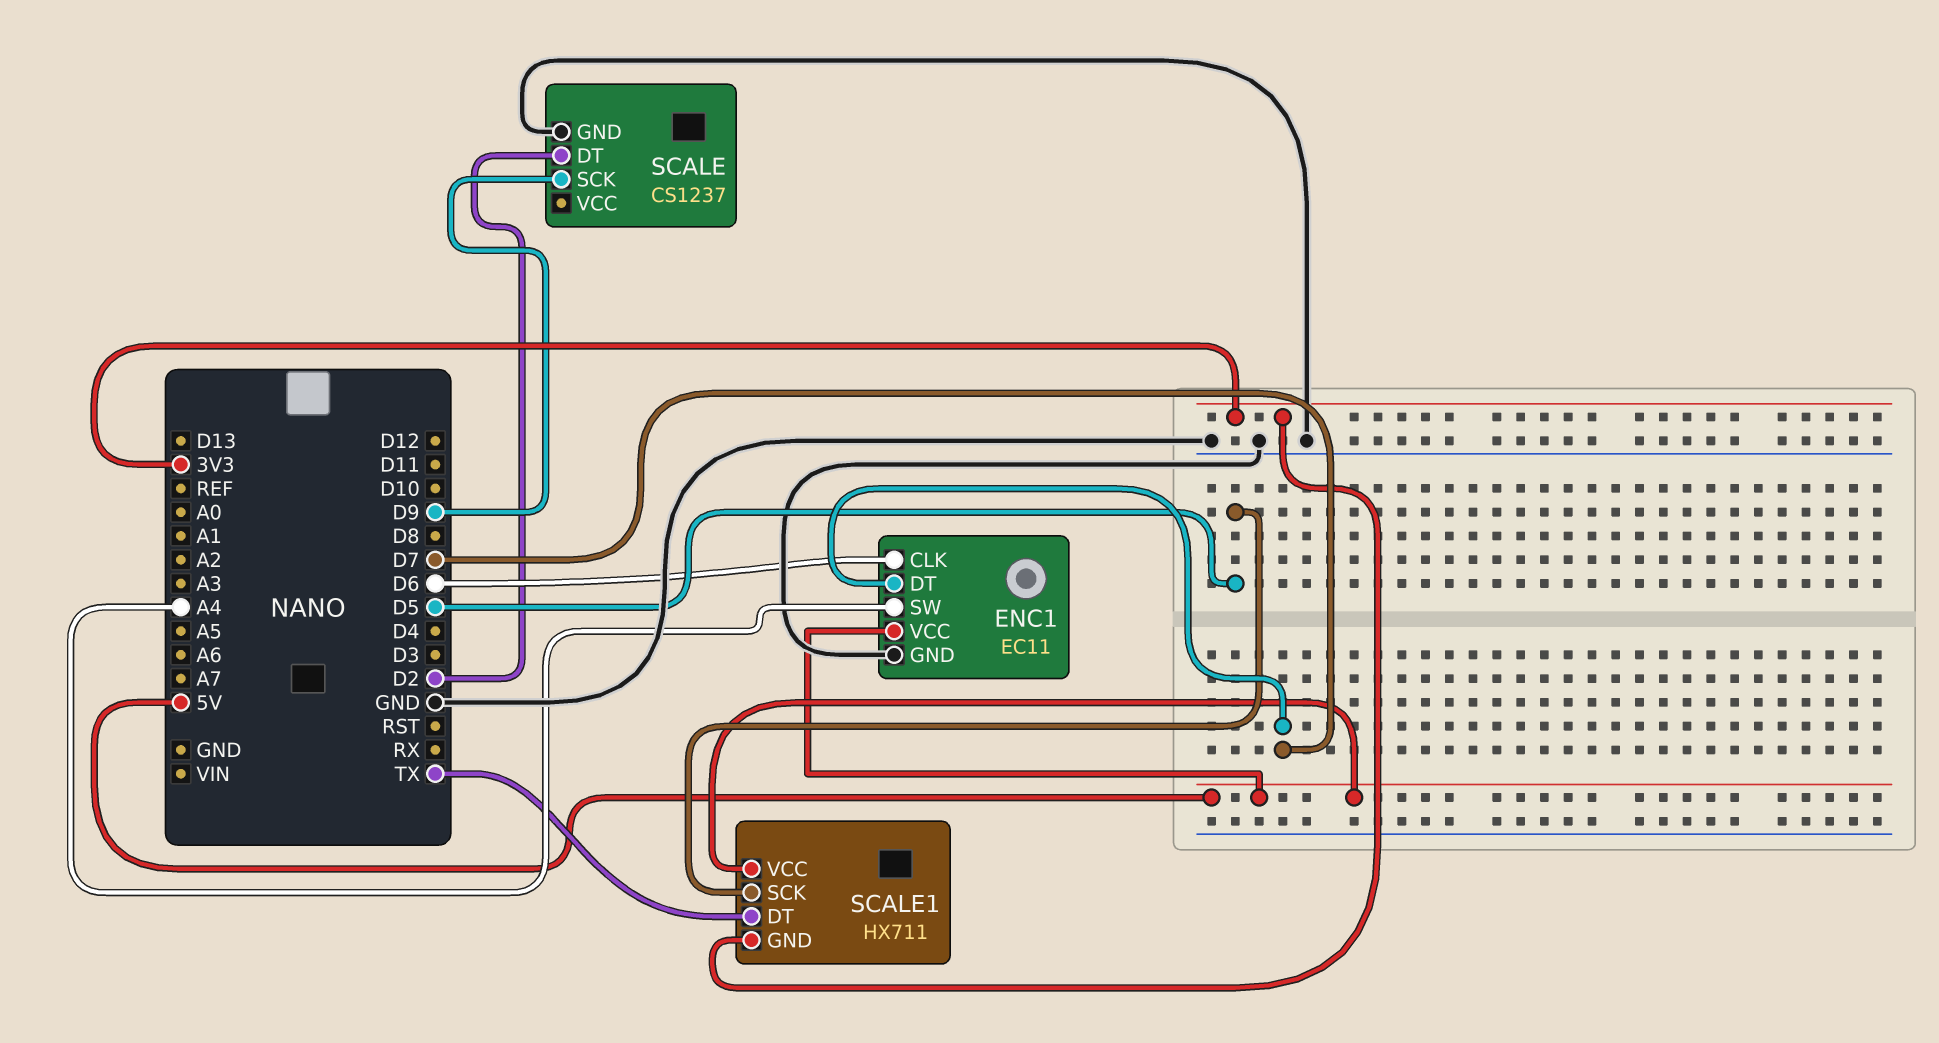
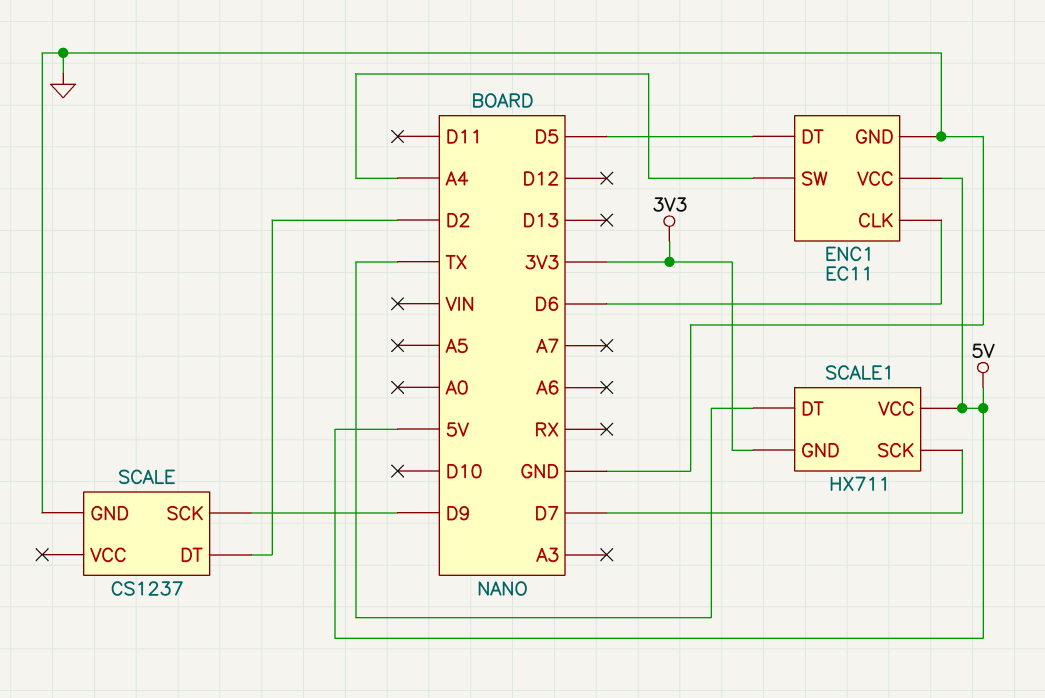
ENC1 pin DT: D7 -> D5
SCALE1 pin SCK: D5 -> D7

